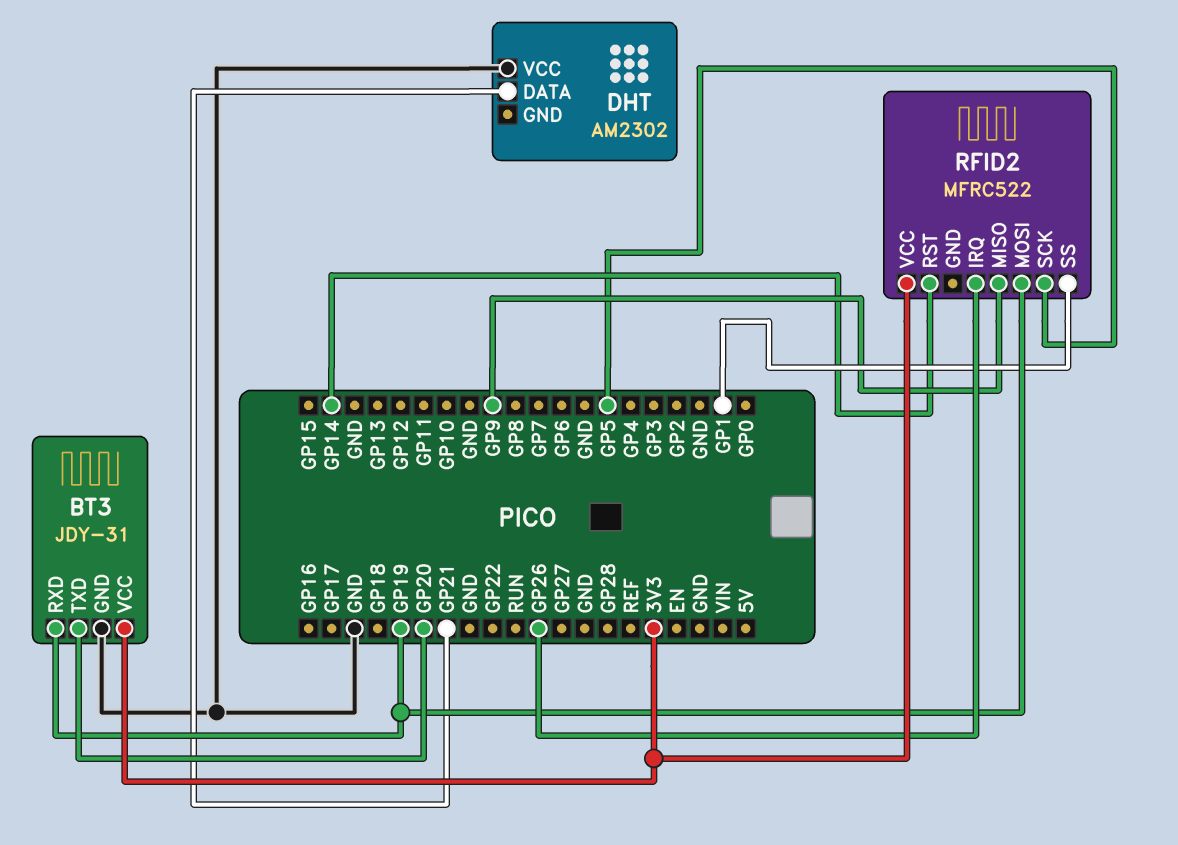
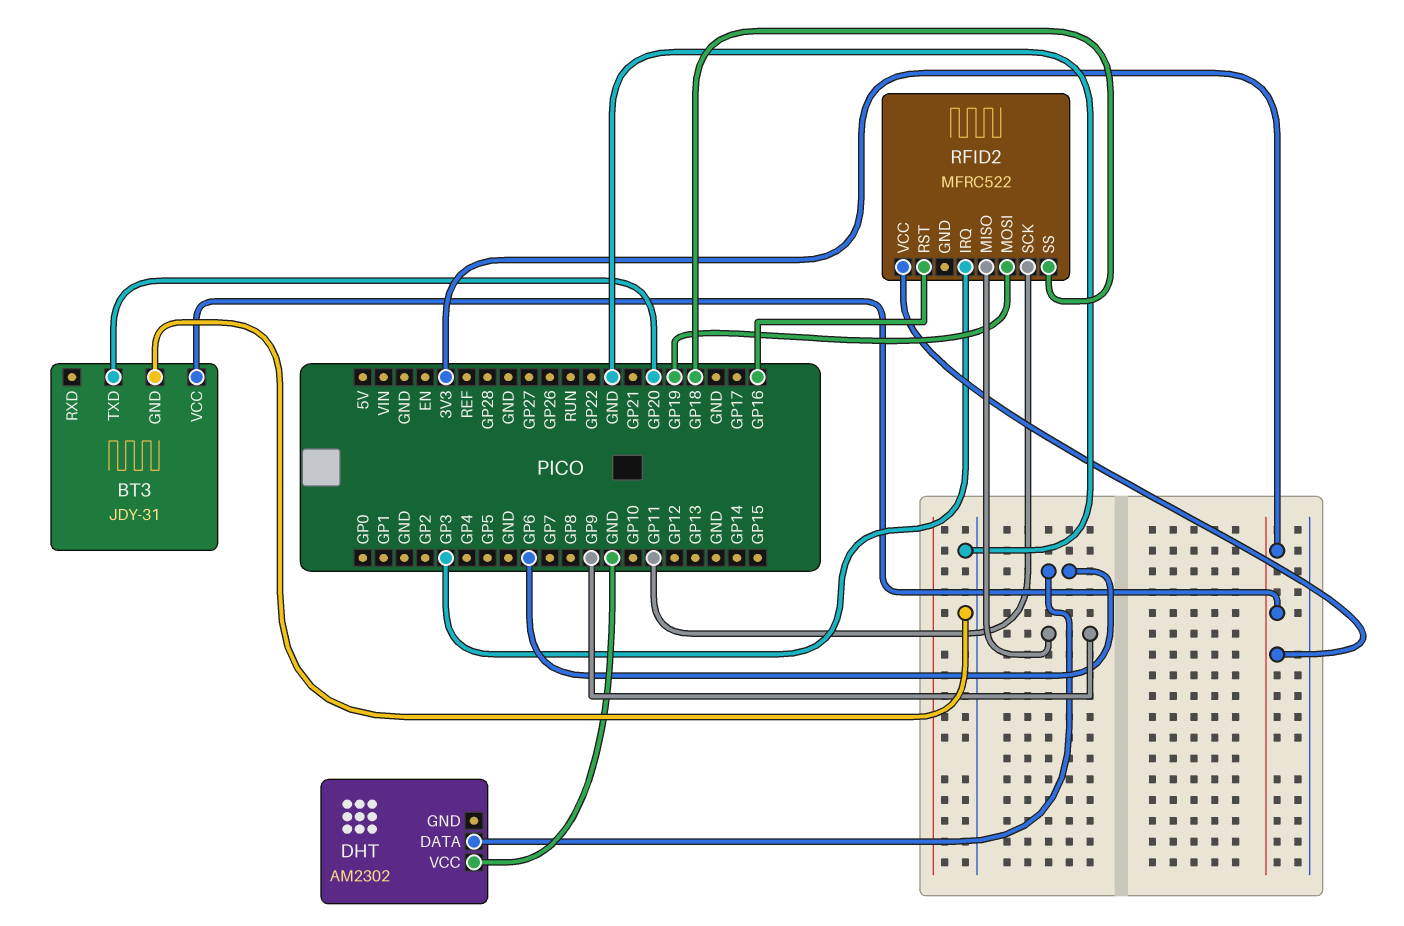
BT3 pin RXD: GP19 -> none
DHT pin DATA: GP21 -> GP6
RFID2 pin IRQ: GP26 -> GP3
RFID2 pin RST: GP14 -> GP16
RFID2 pin SCK: GP5 -> GP11
RFID2 pin SS: GP1 -> GP18

